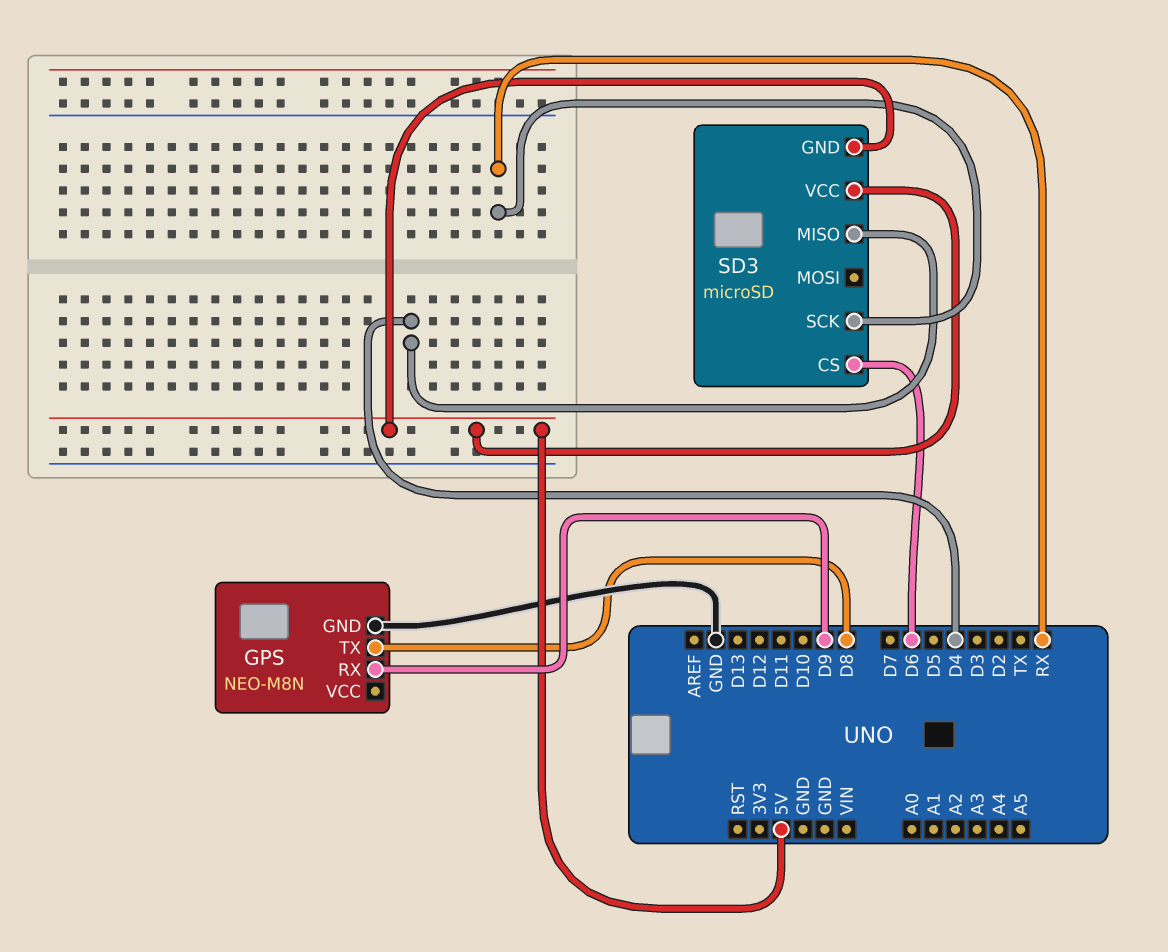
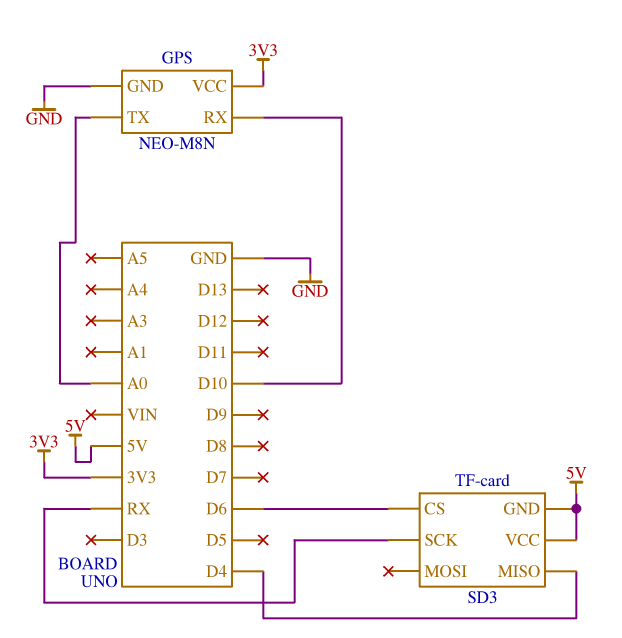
GPS pin RX: D9 -> D10
GPS pin TX: D8 -> A0
GPS pin VCC: none -> 3V3
SD3: microSD -> TF-card

